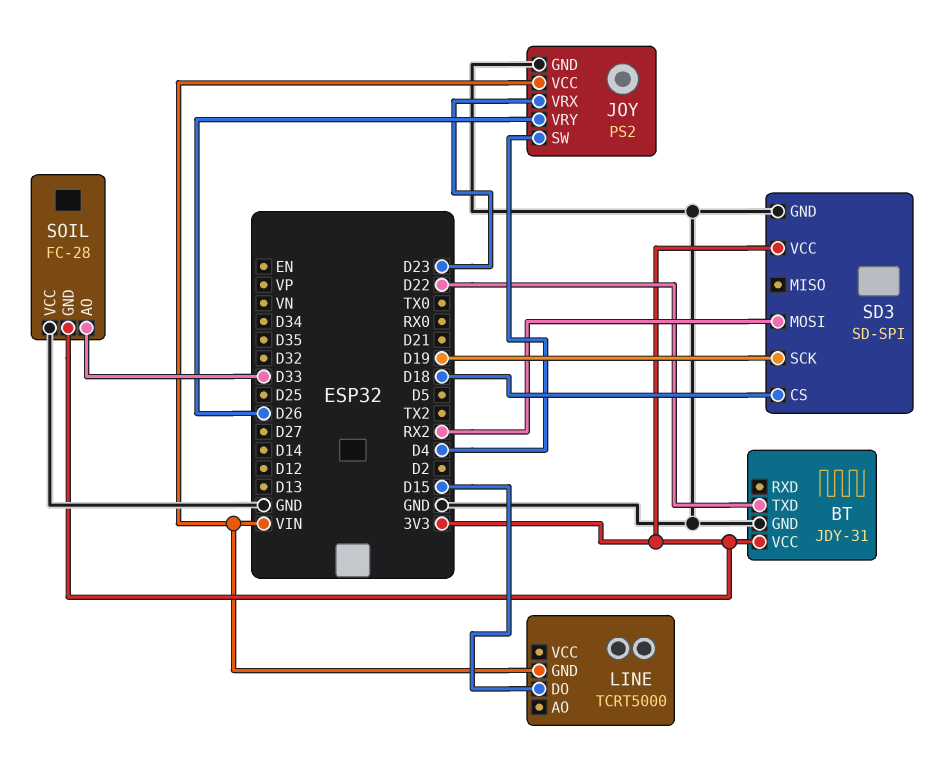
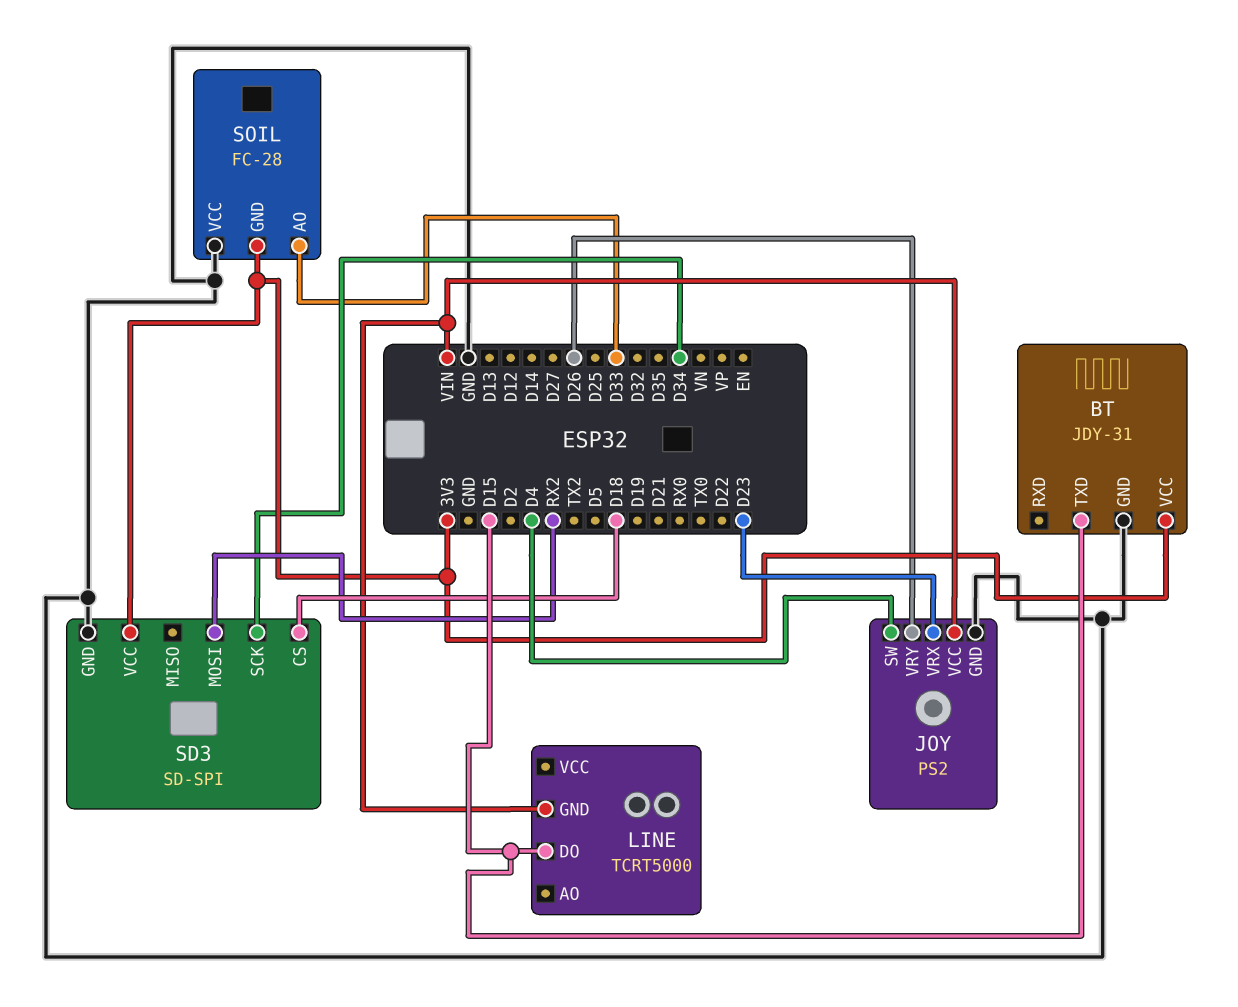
BT pin TXD: D22 -> D15
SD3 pin SCK: D19 -> D34

